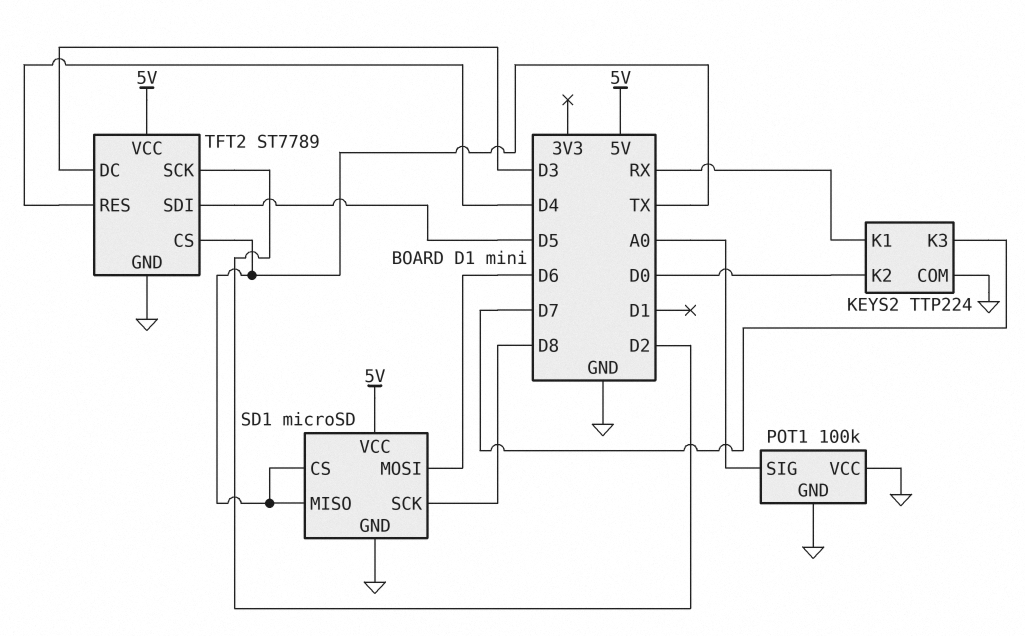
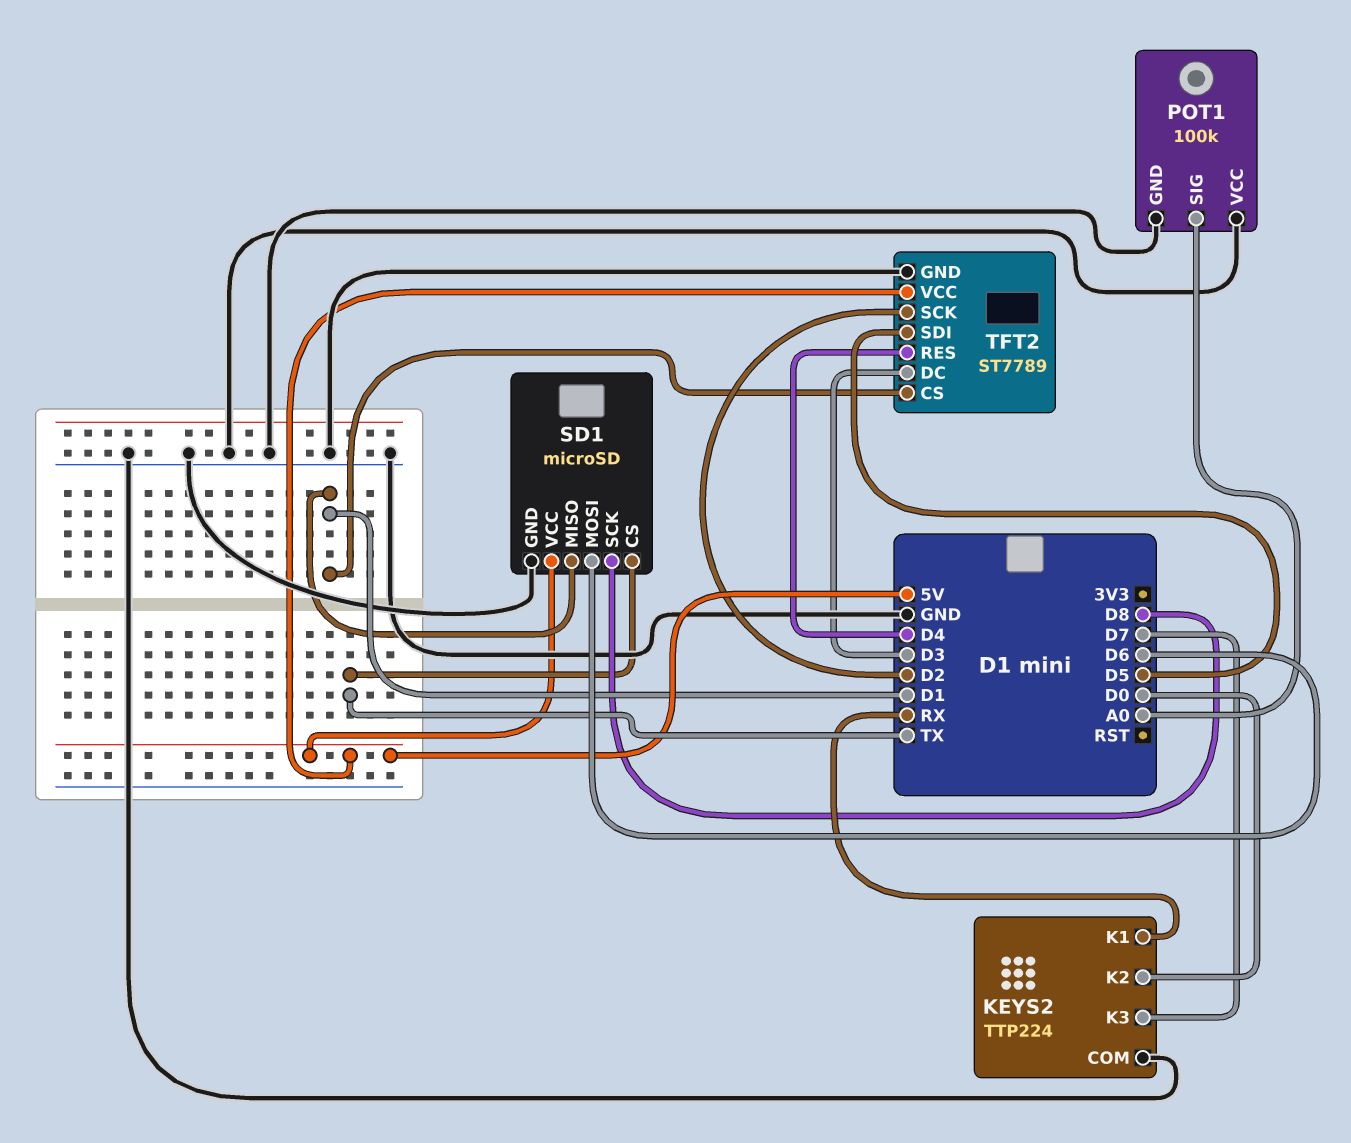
SD1 pin MISO: TX -> D1
TFT2 pin CS: TX -> D1

